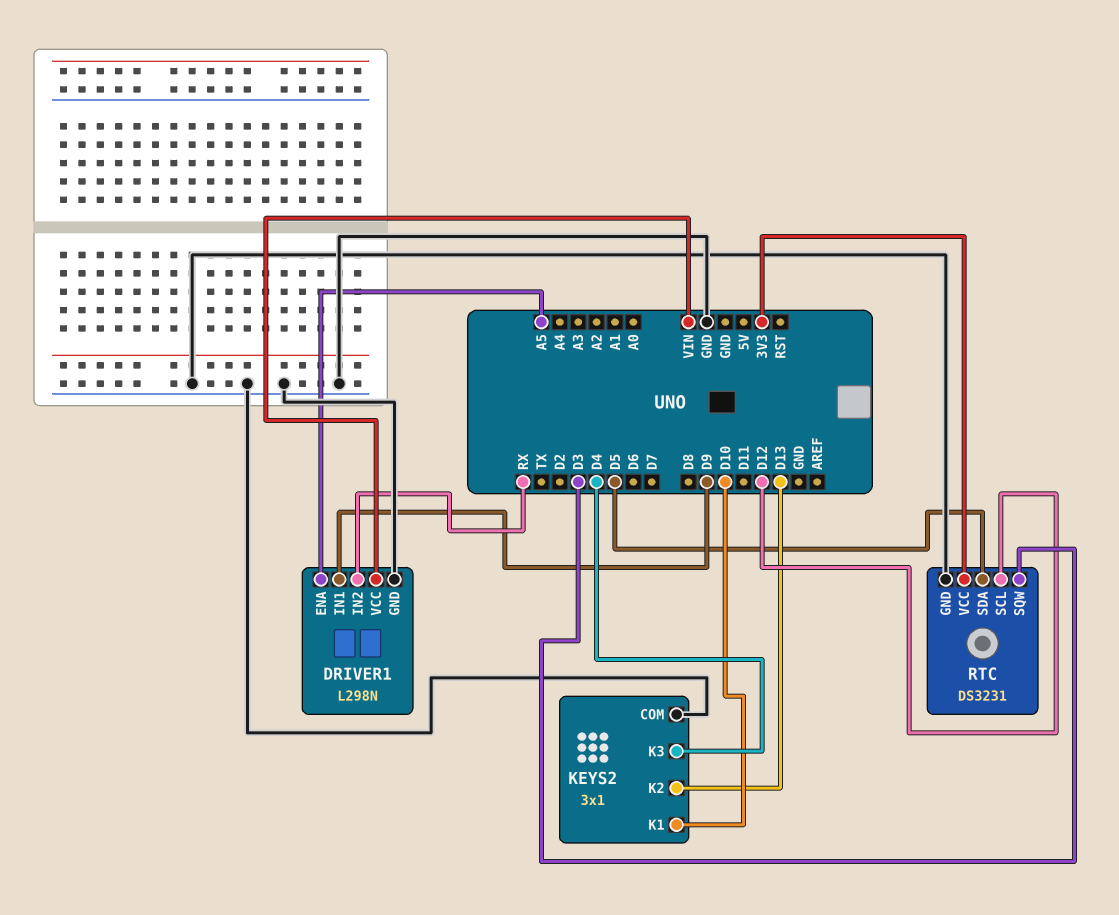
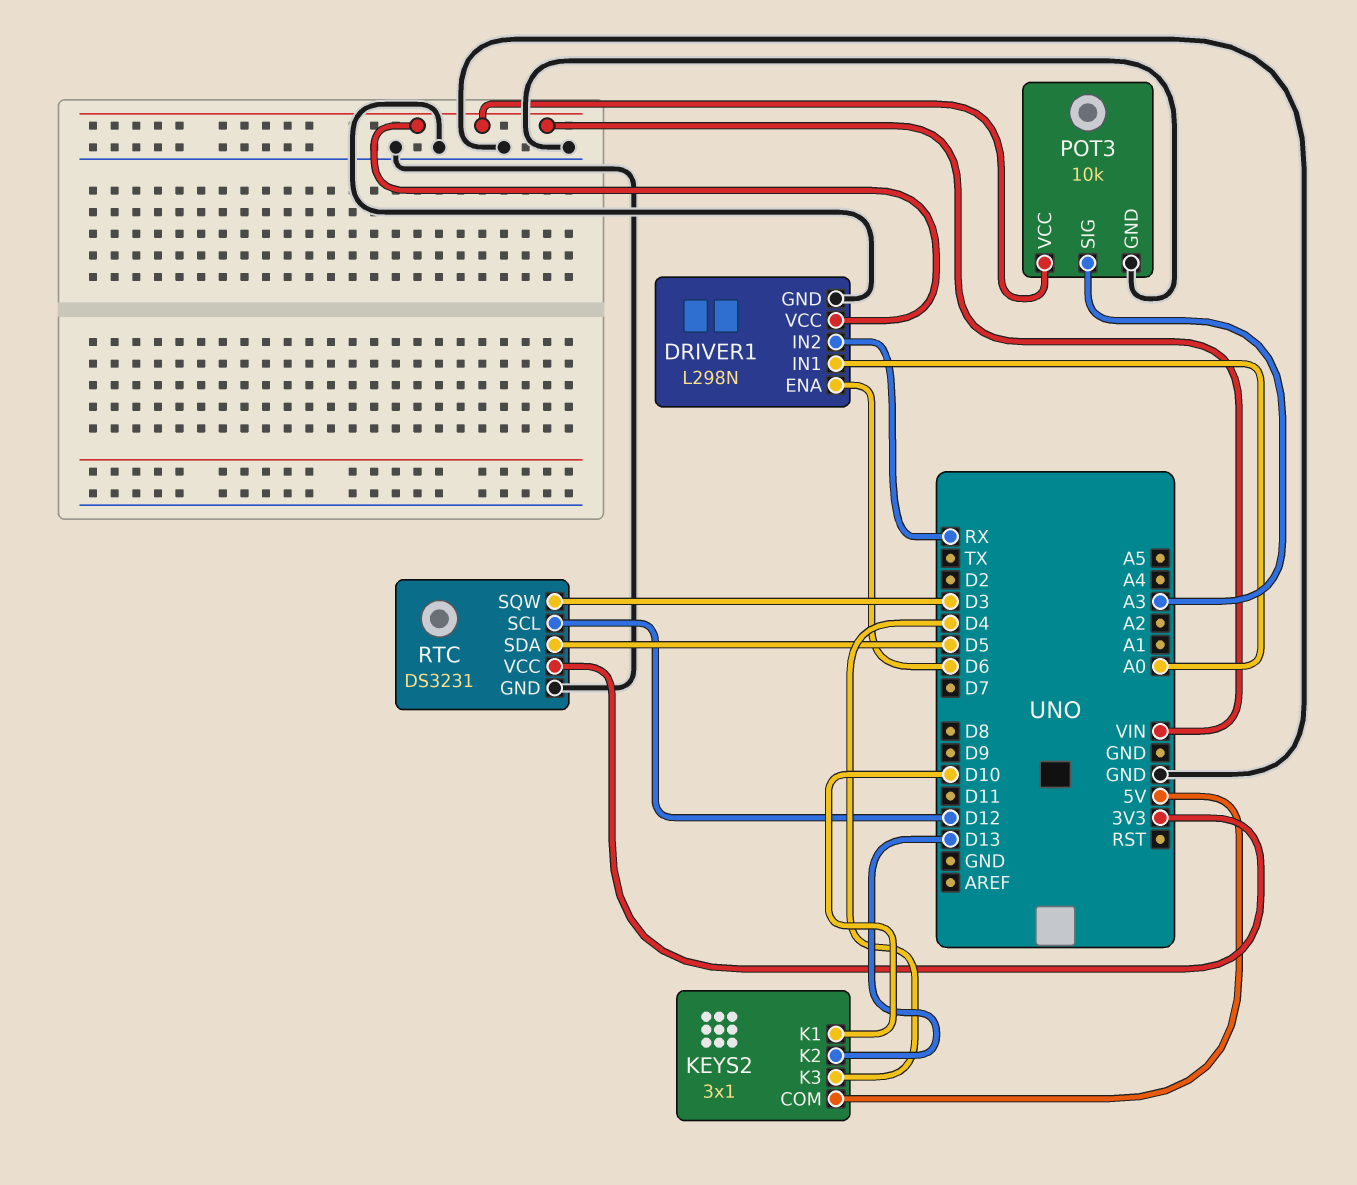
DRIVER1 pin ENA: A5 -> D6
DRIVER1 pin IN1: D9 -> A0
KEYS2 pin COM: GND -> 5V
POT3: none -> 10k
POT3 pin GND: none -> GND
POT3 pin SIG: none -> A3
POT3 pin VCC: none -> VIN

